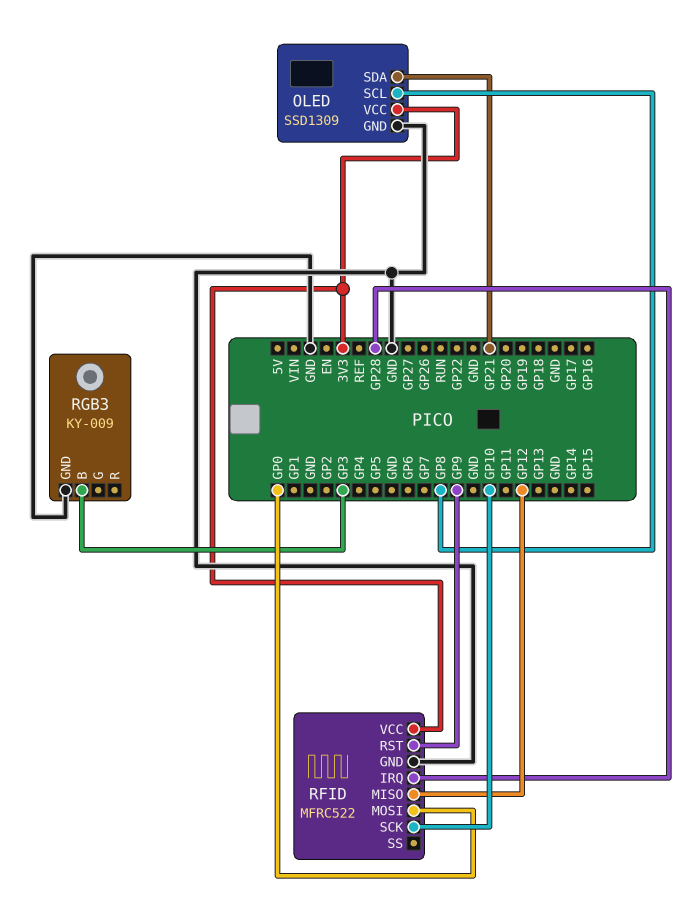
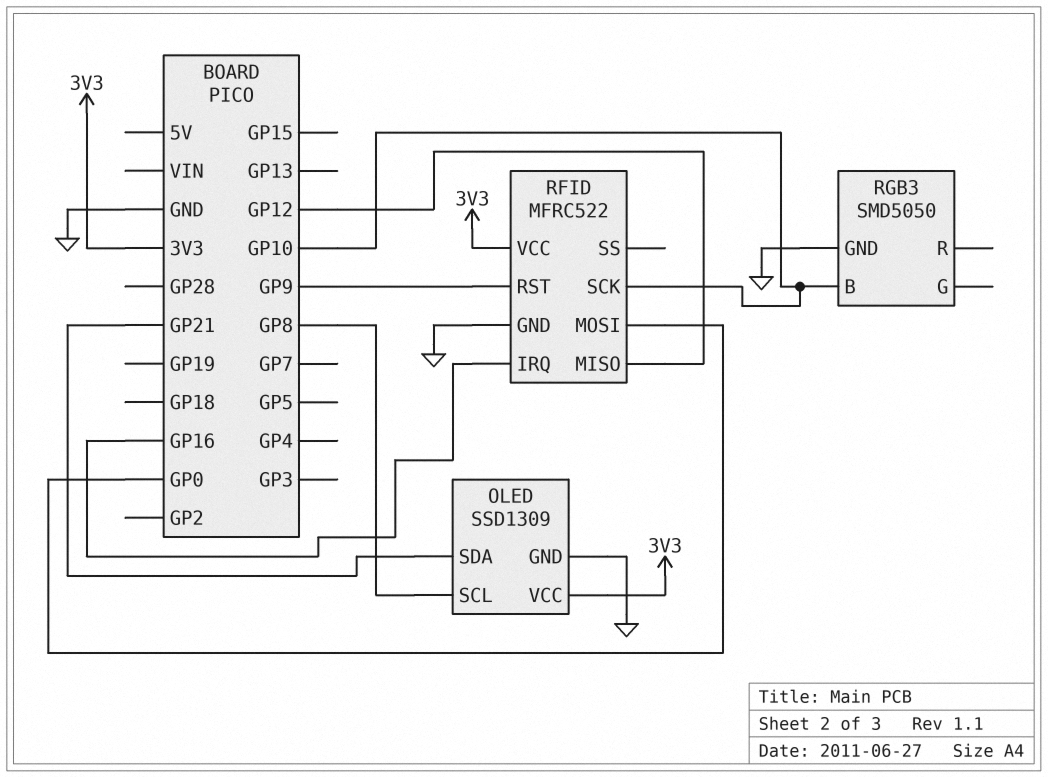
RFID pin IRQ: GP28 -> GP16
RGB3: KY-009 -> SMD5050
RGB3 pin B: GP3 -> GP10

